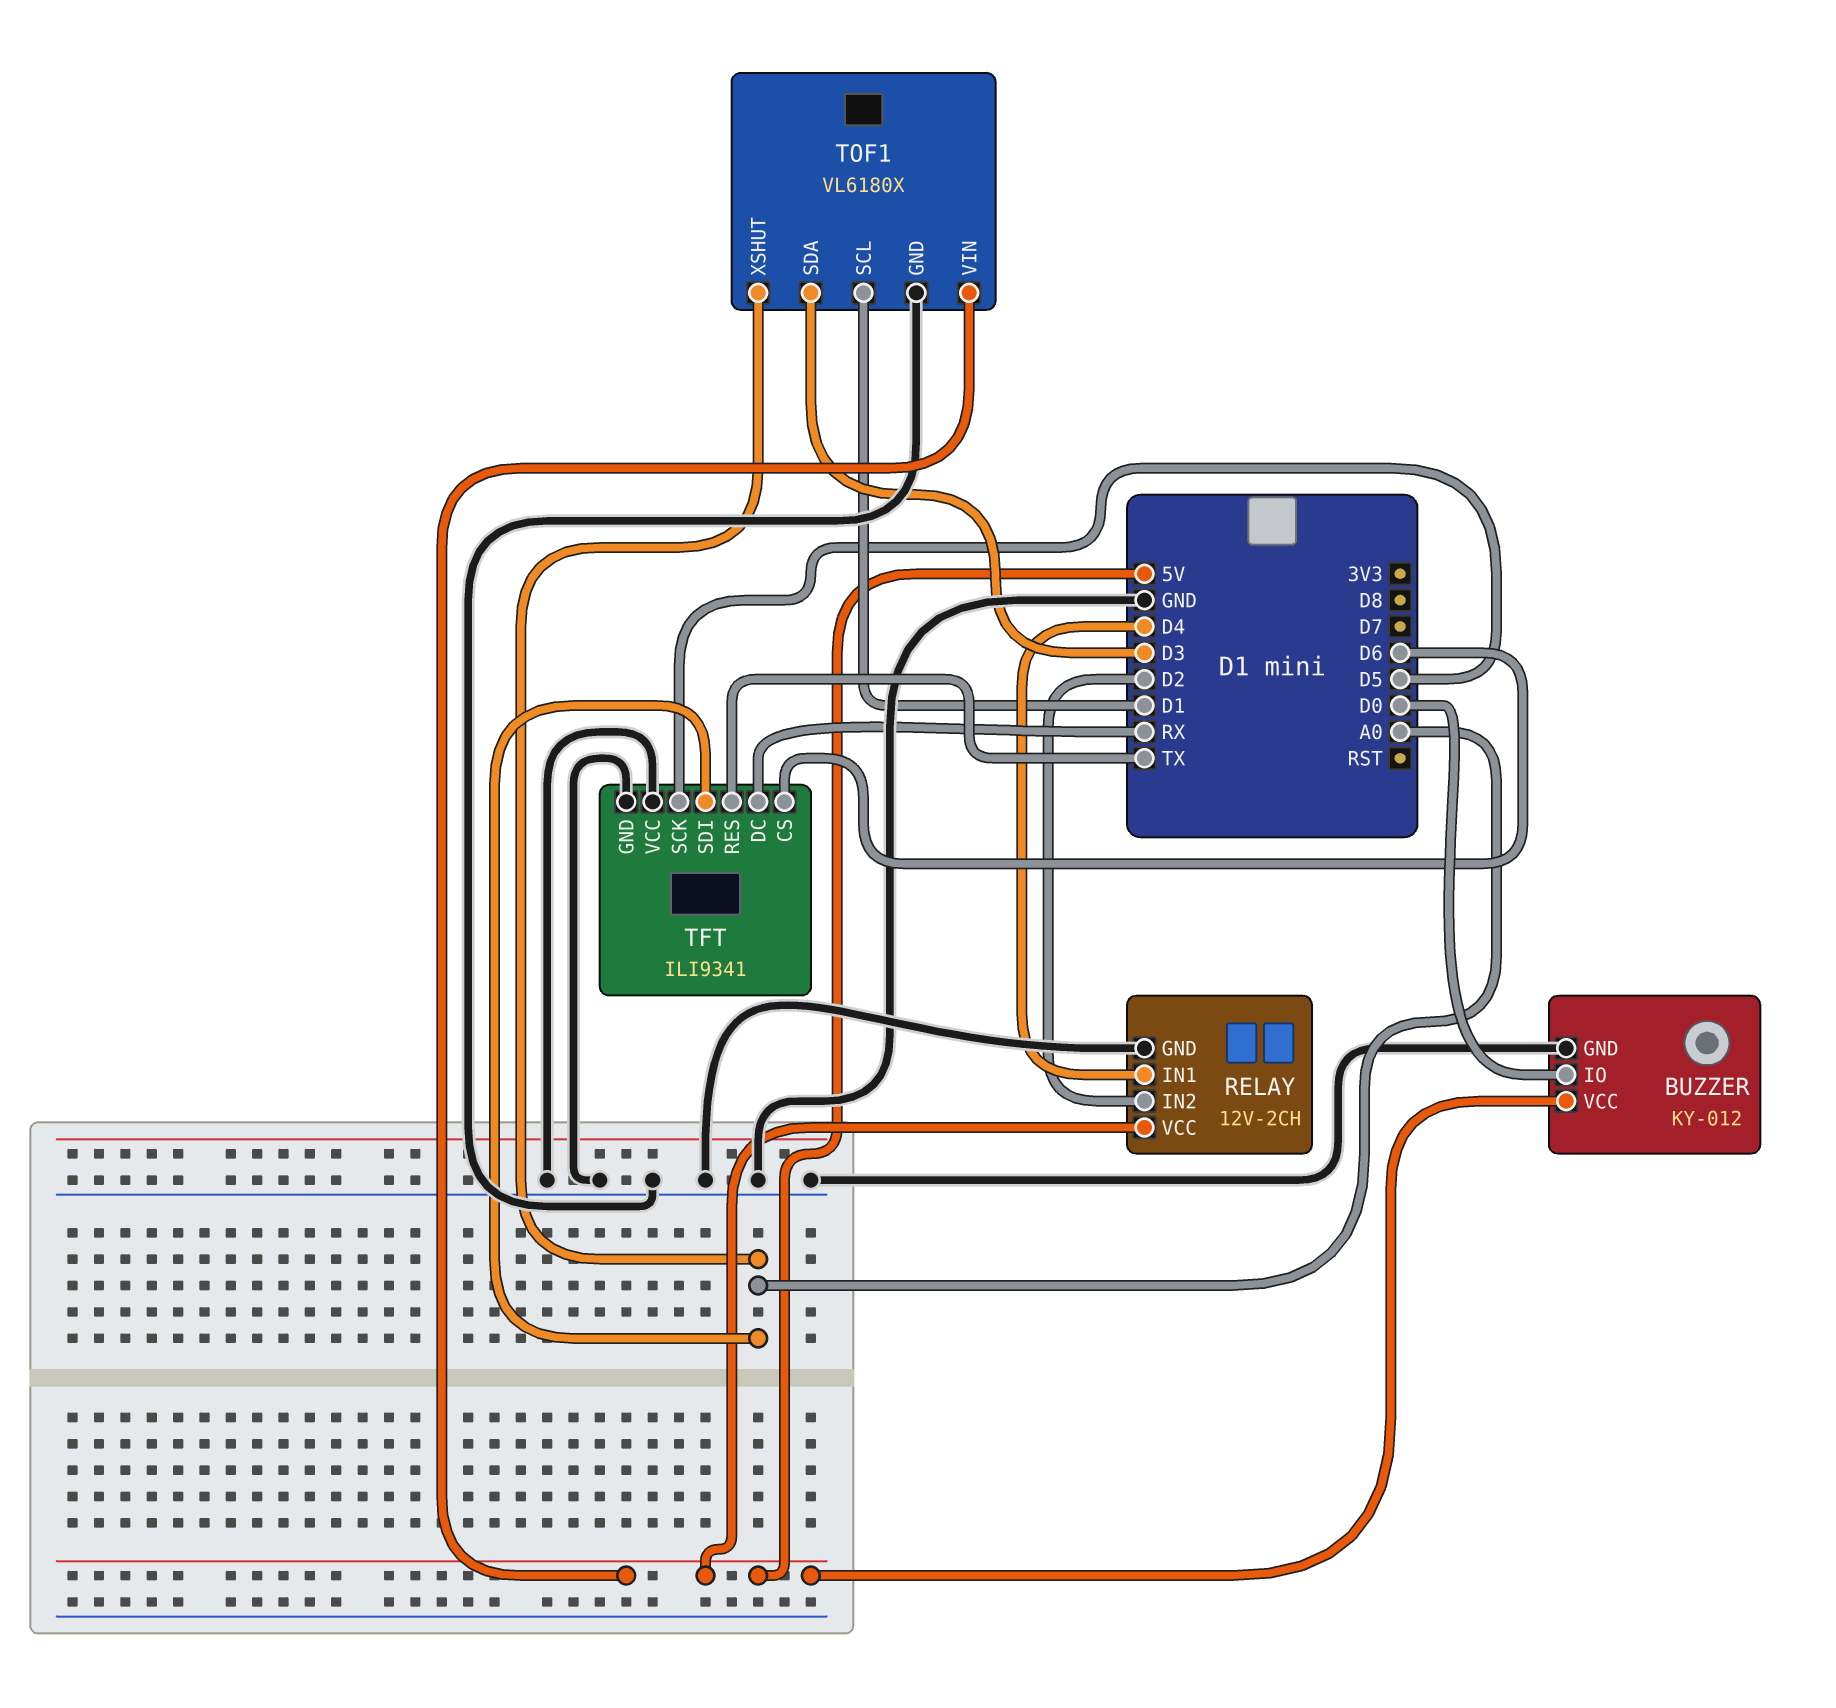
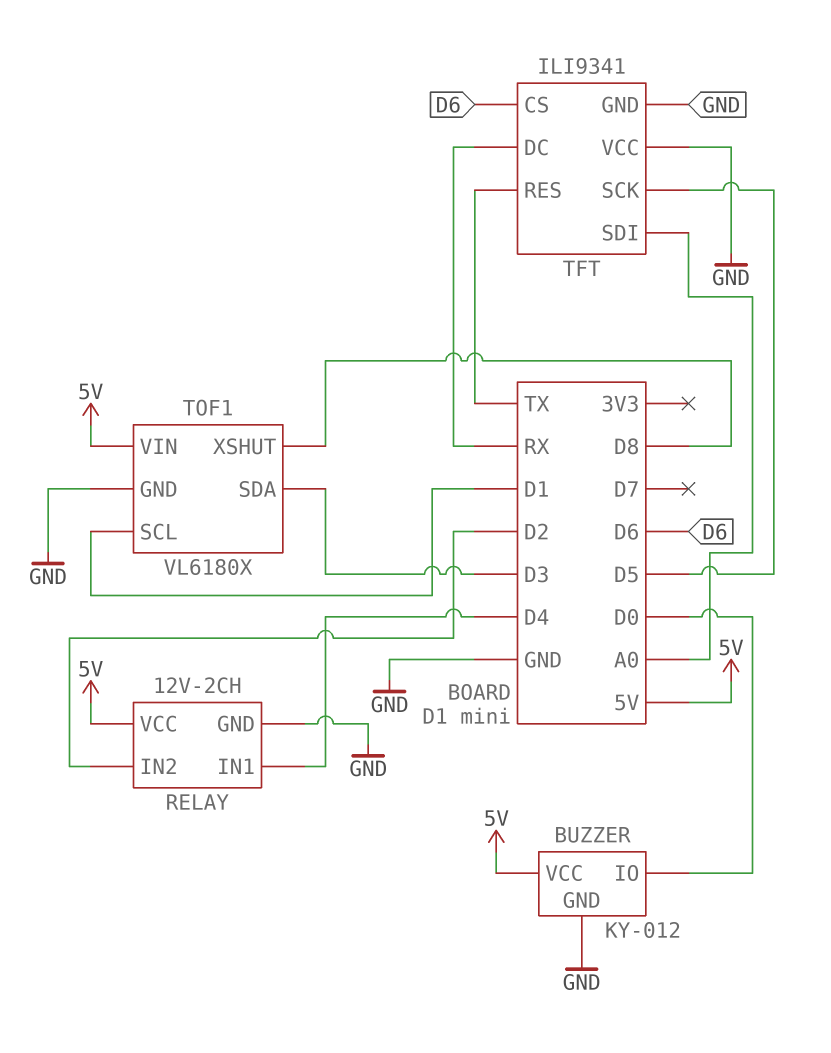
TOF1 pin XSHUT: A0 -> D8

